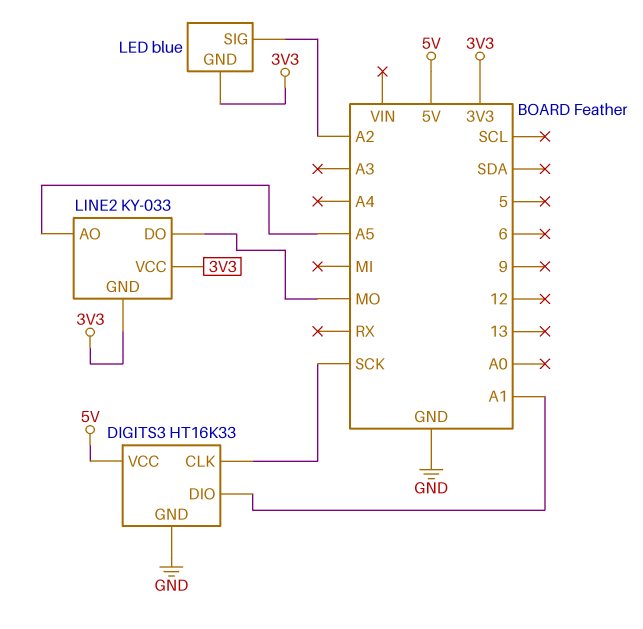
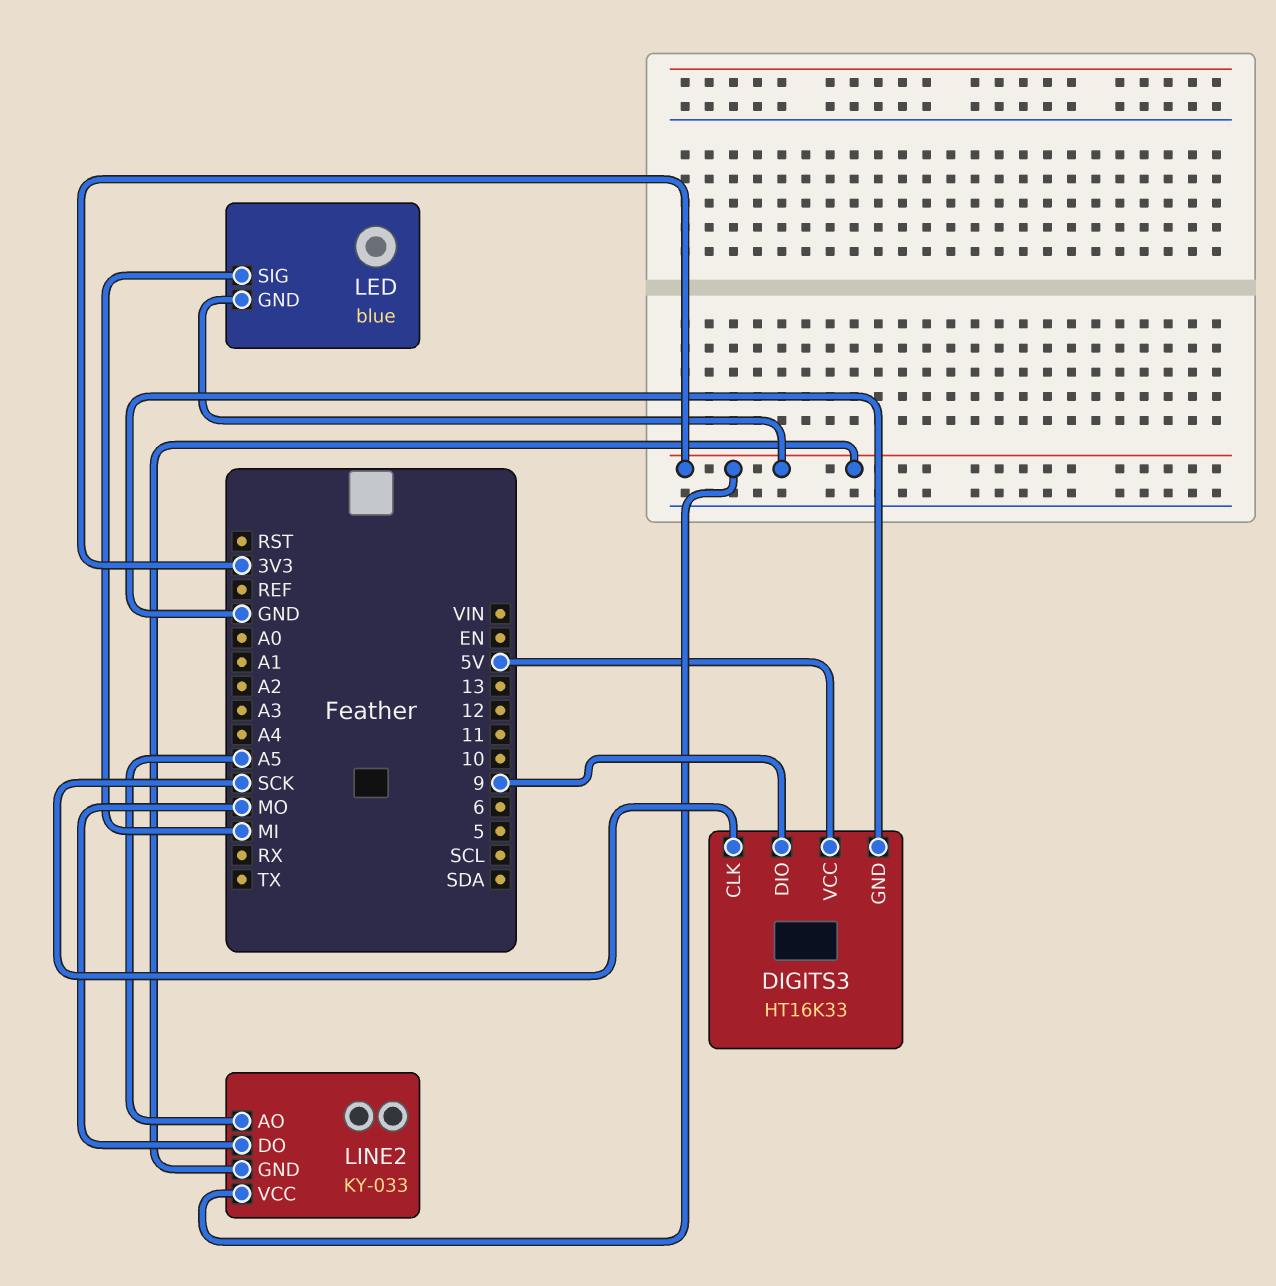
DIGITS3 pin DIO: A1 -> 9
LED pin SIG: A2 -> MI

